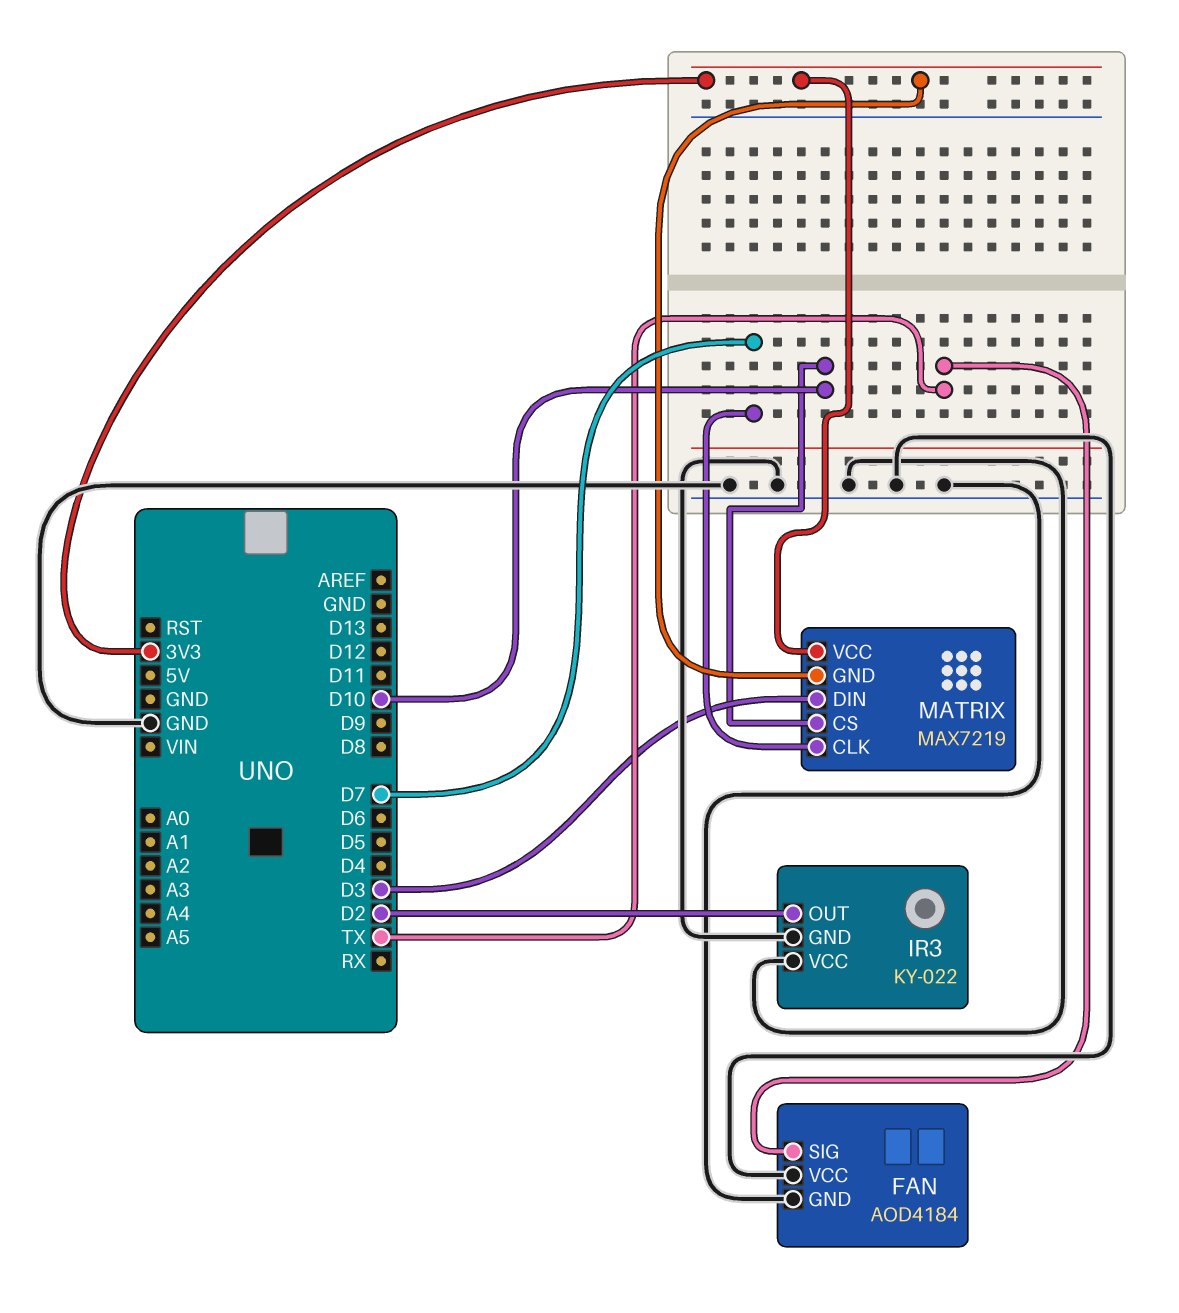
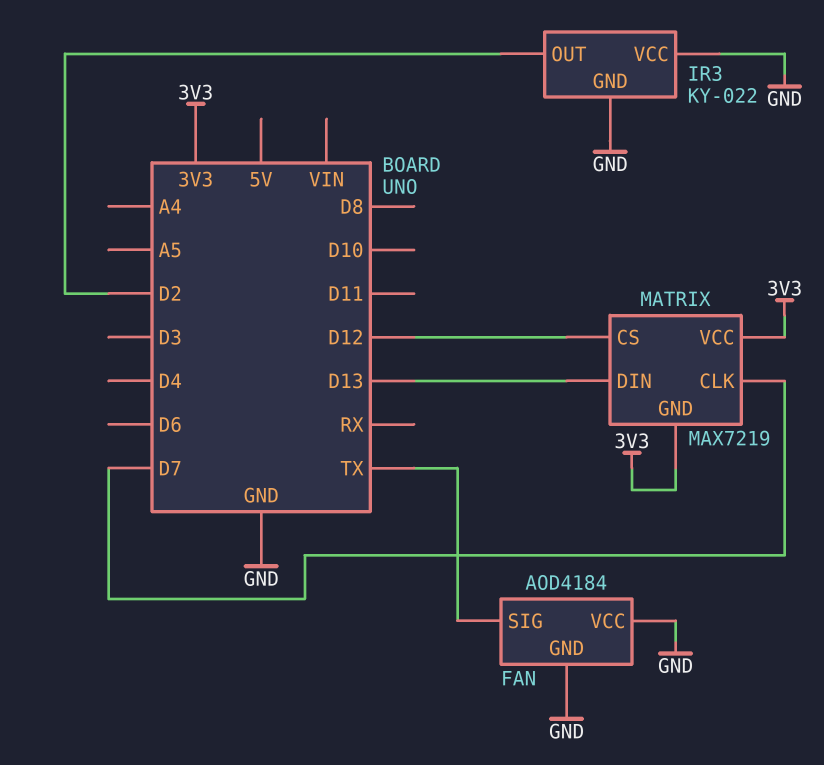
MATRIX pin CS: D10 -> D12
MATRIX pin DIN: D3 -> D13

